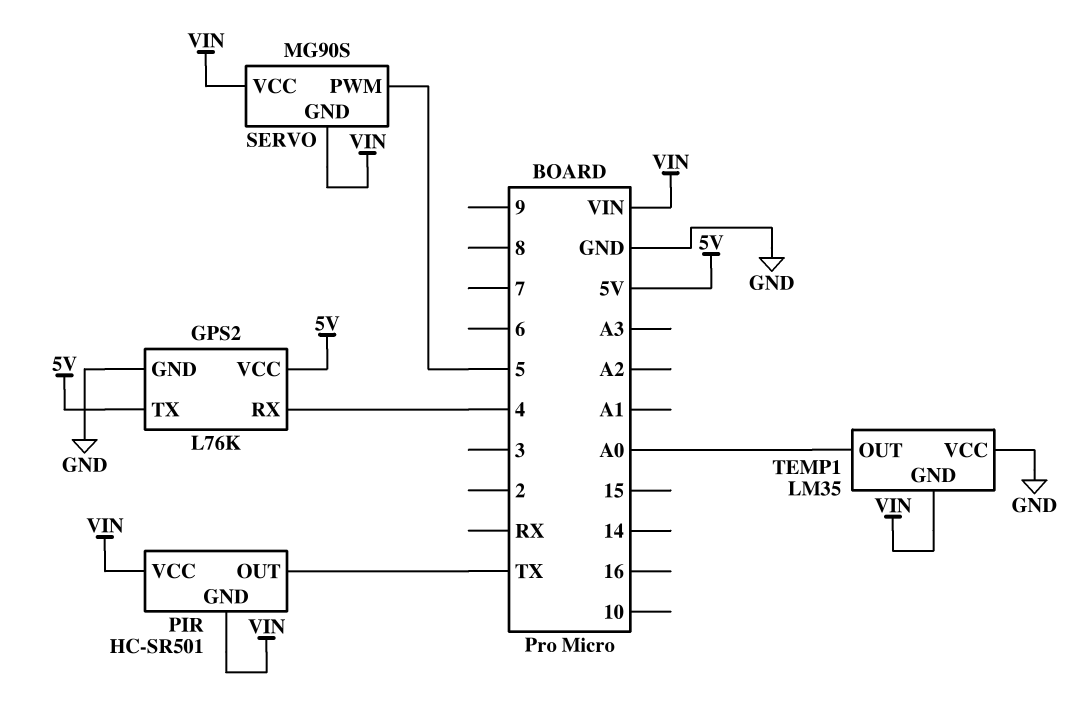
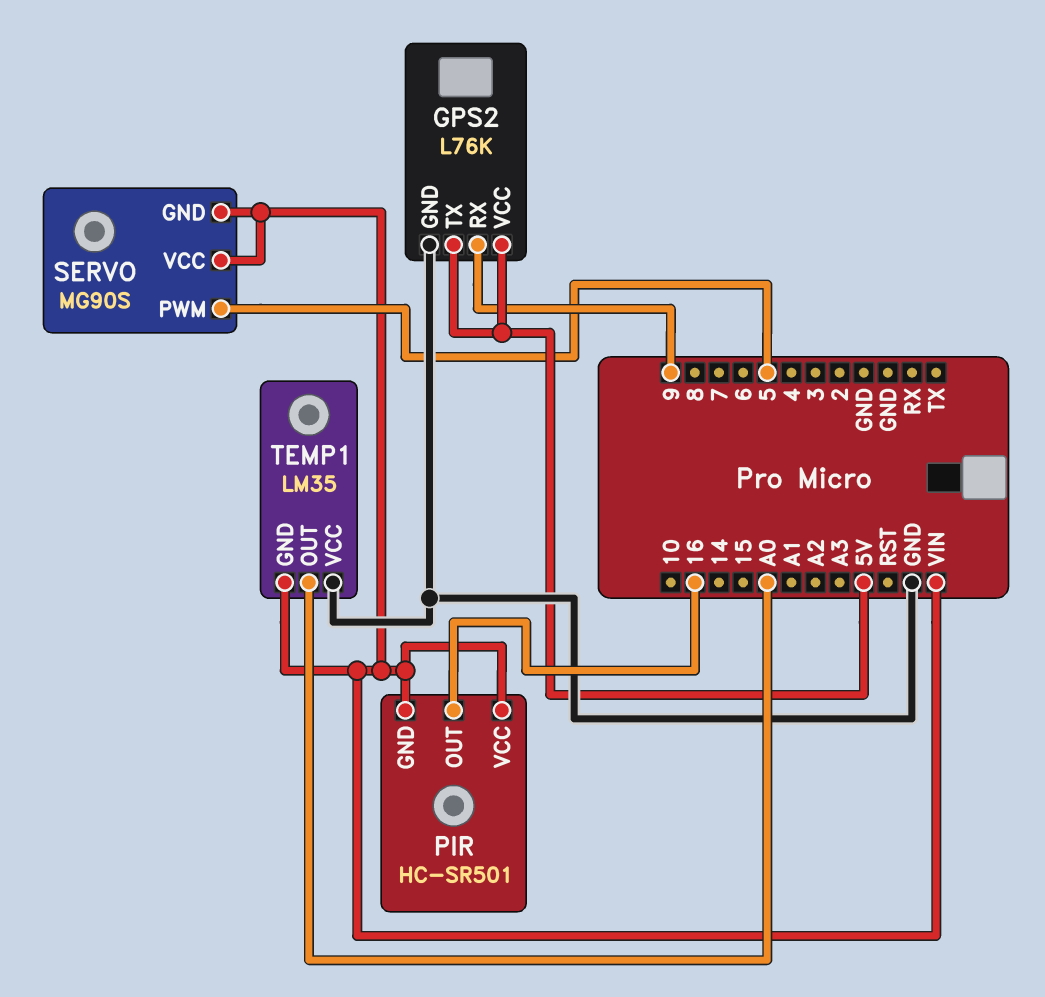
GPS2 pin RX: 4 -> 9
PIR pin OUT: TX -> 16

